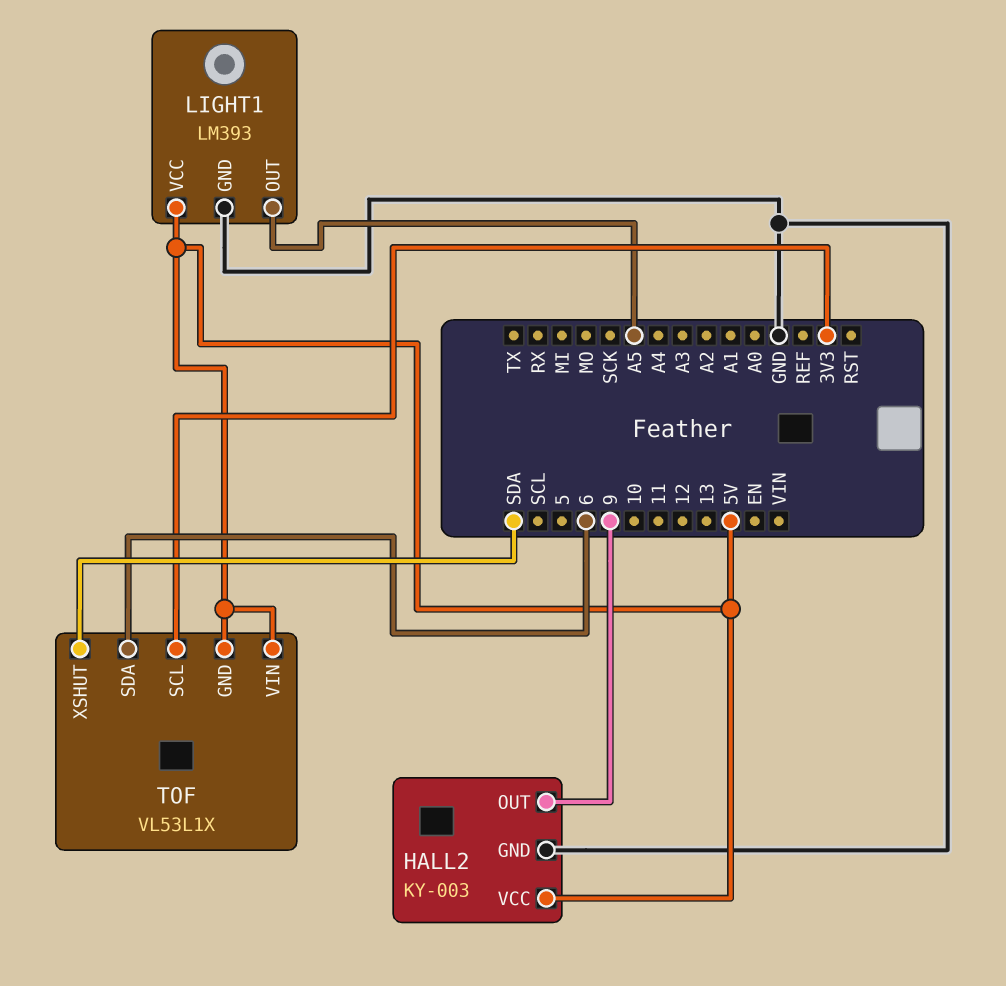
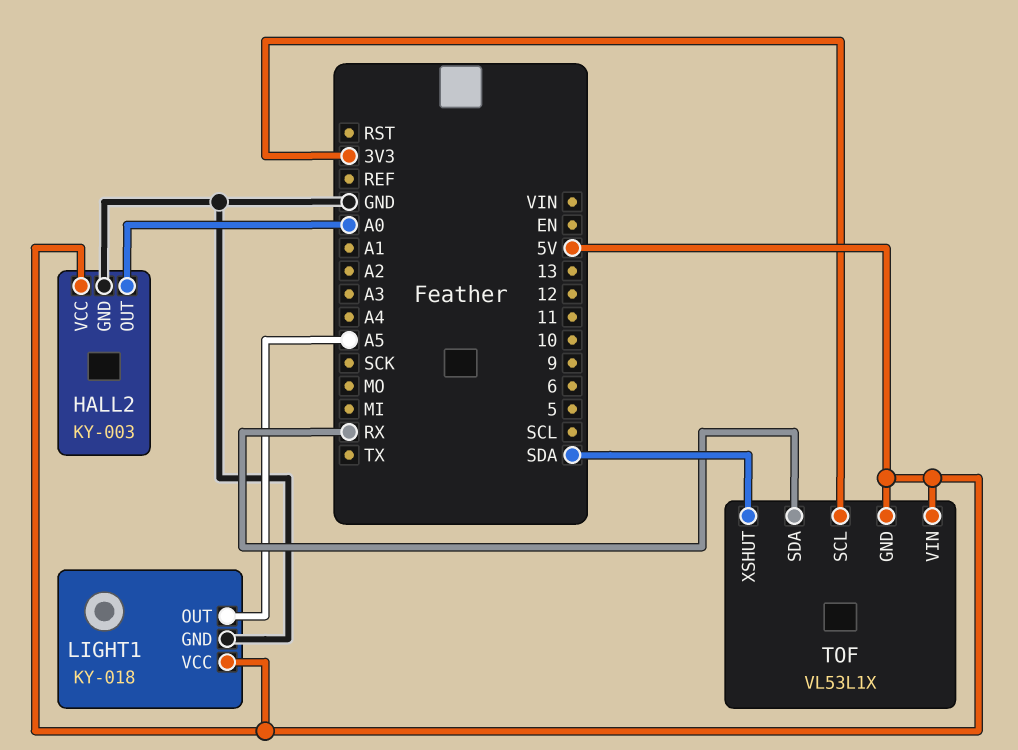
HALL2 pin OUT: 9 -> A0
LIGHT1: LM393 -> KY-018
TOF pin SDA: 6 -> RX

